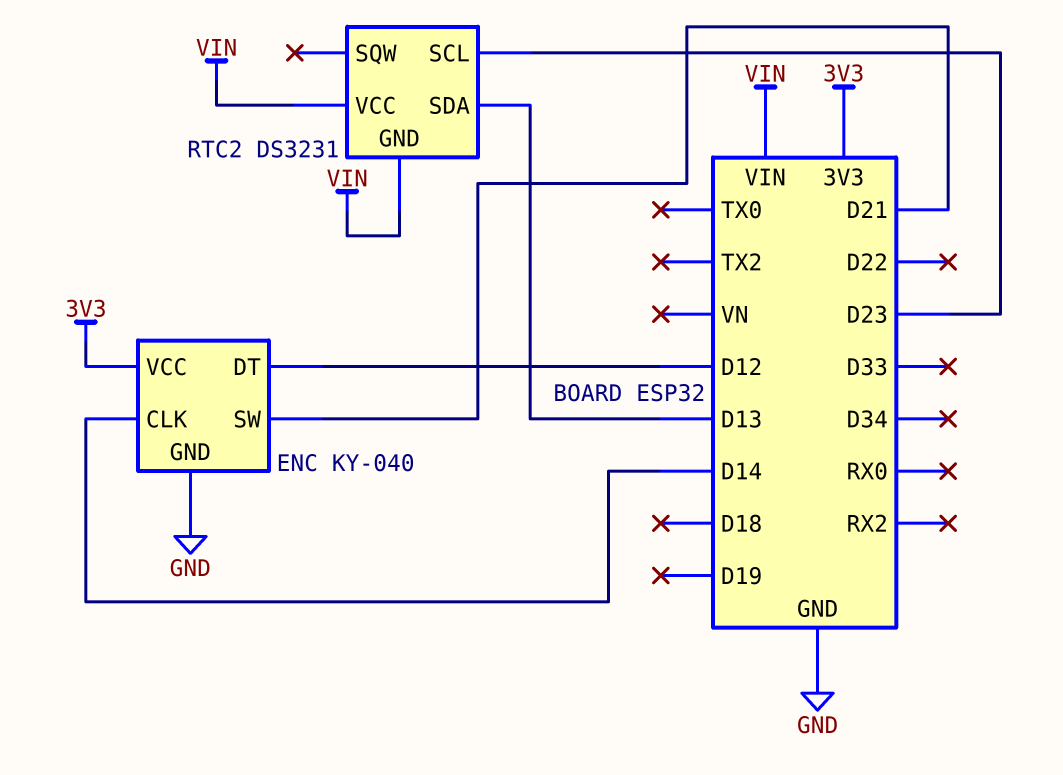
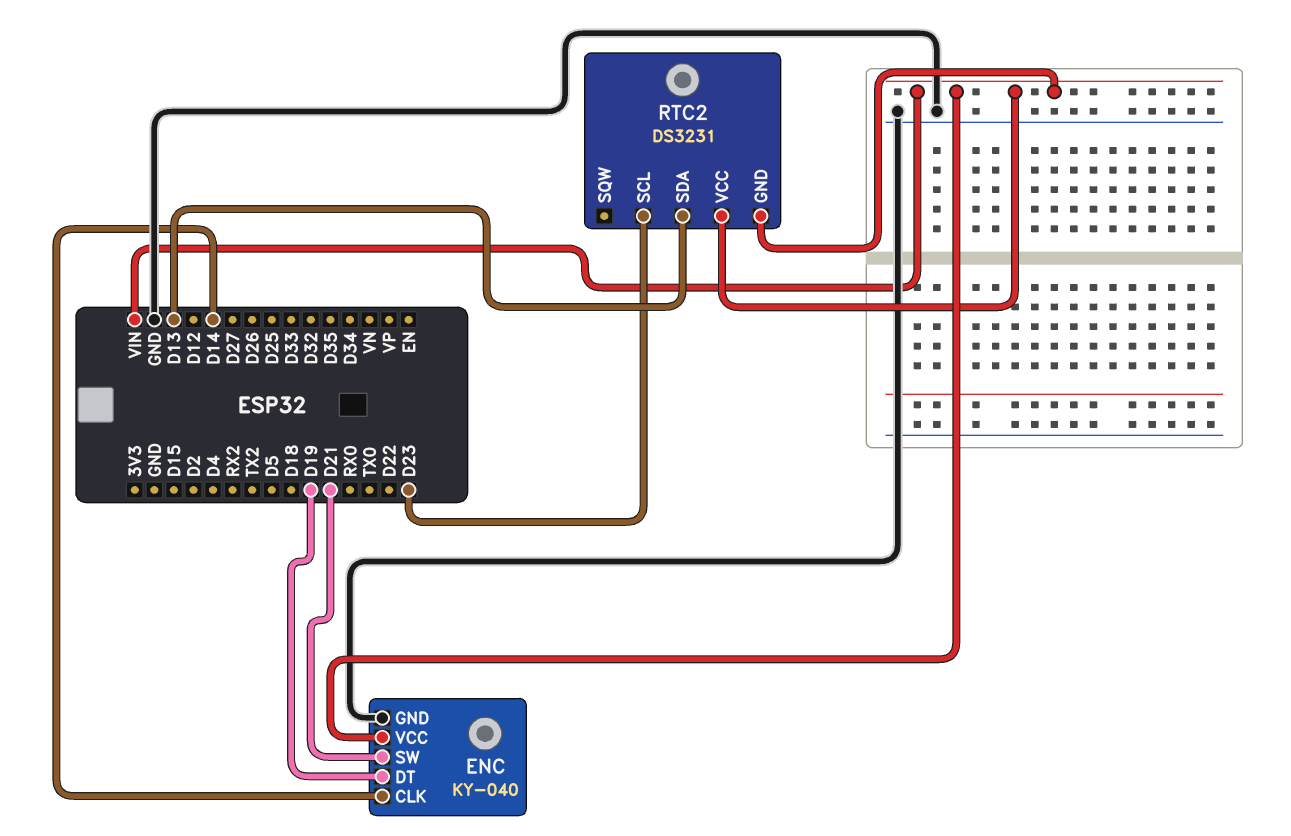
ENC pin DT: D12 -> D19
ENC pin VCC: 3V3 -> VIN

